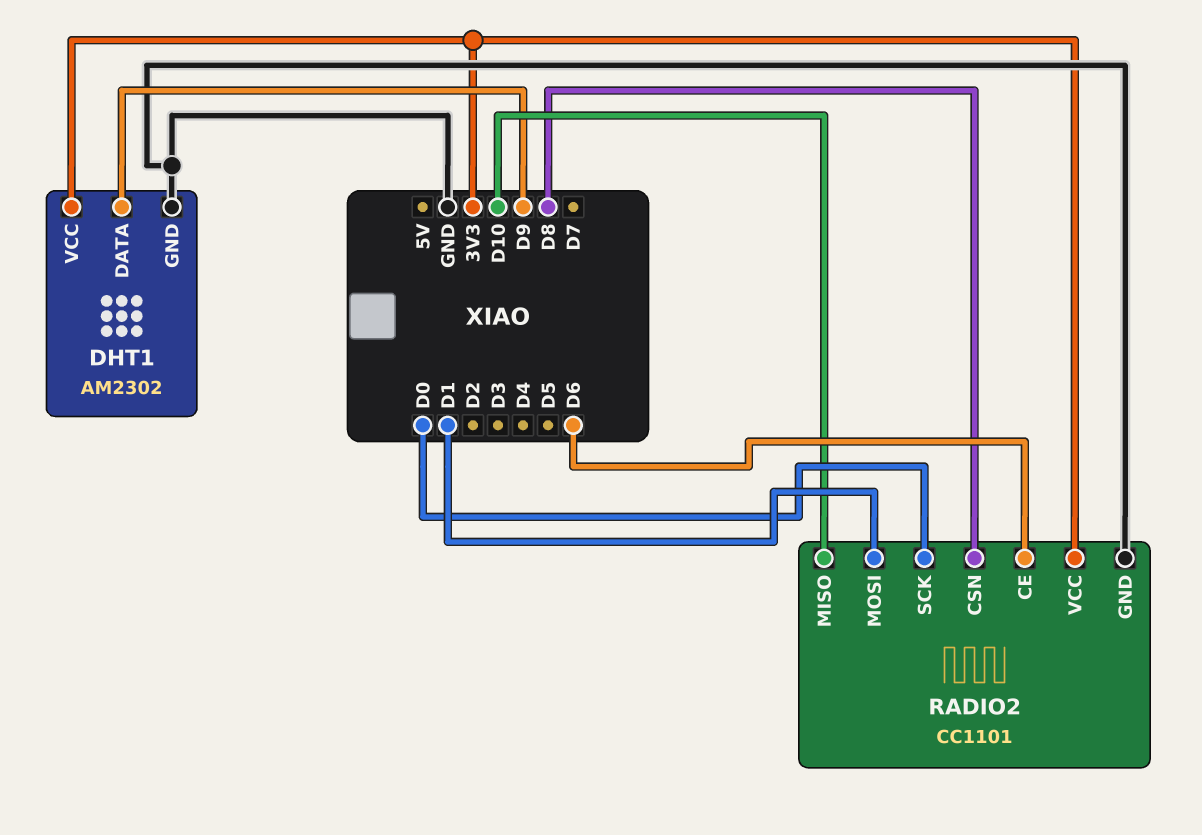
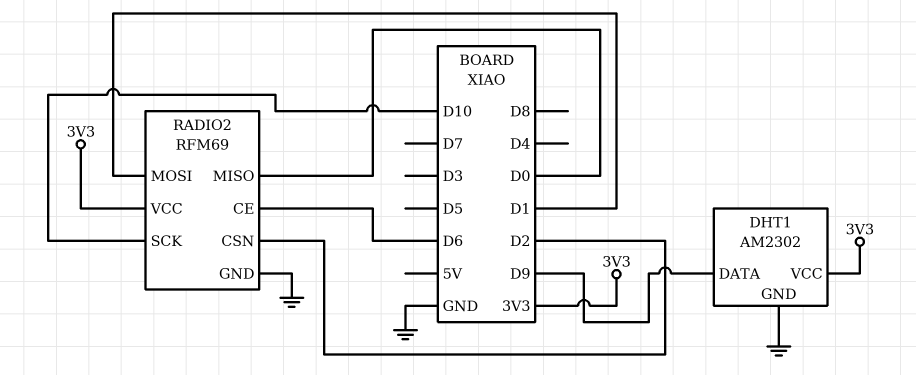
RADIO2: CC1101 -> RFM69
RADIO2 pin CSN: D8 -> D2
RADIO2 pin MISO: D10 -> D0
RADIO2 pin SCK: D0 -> D10

